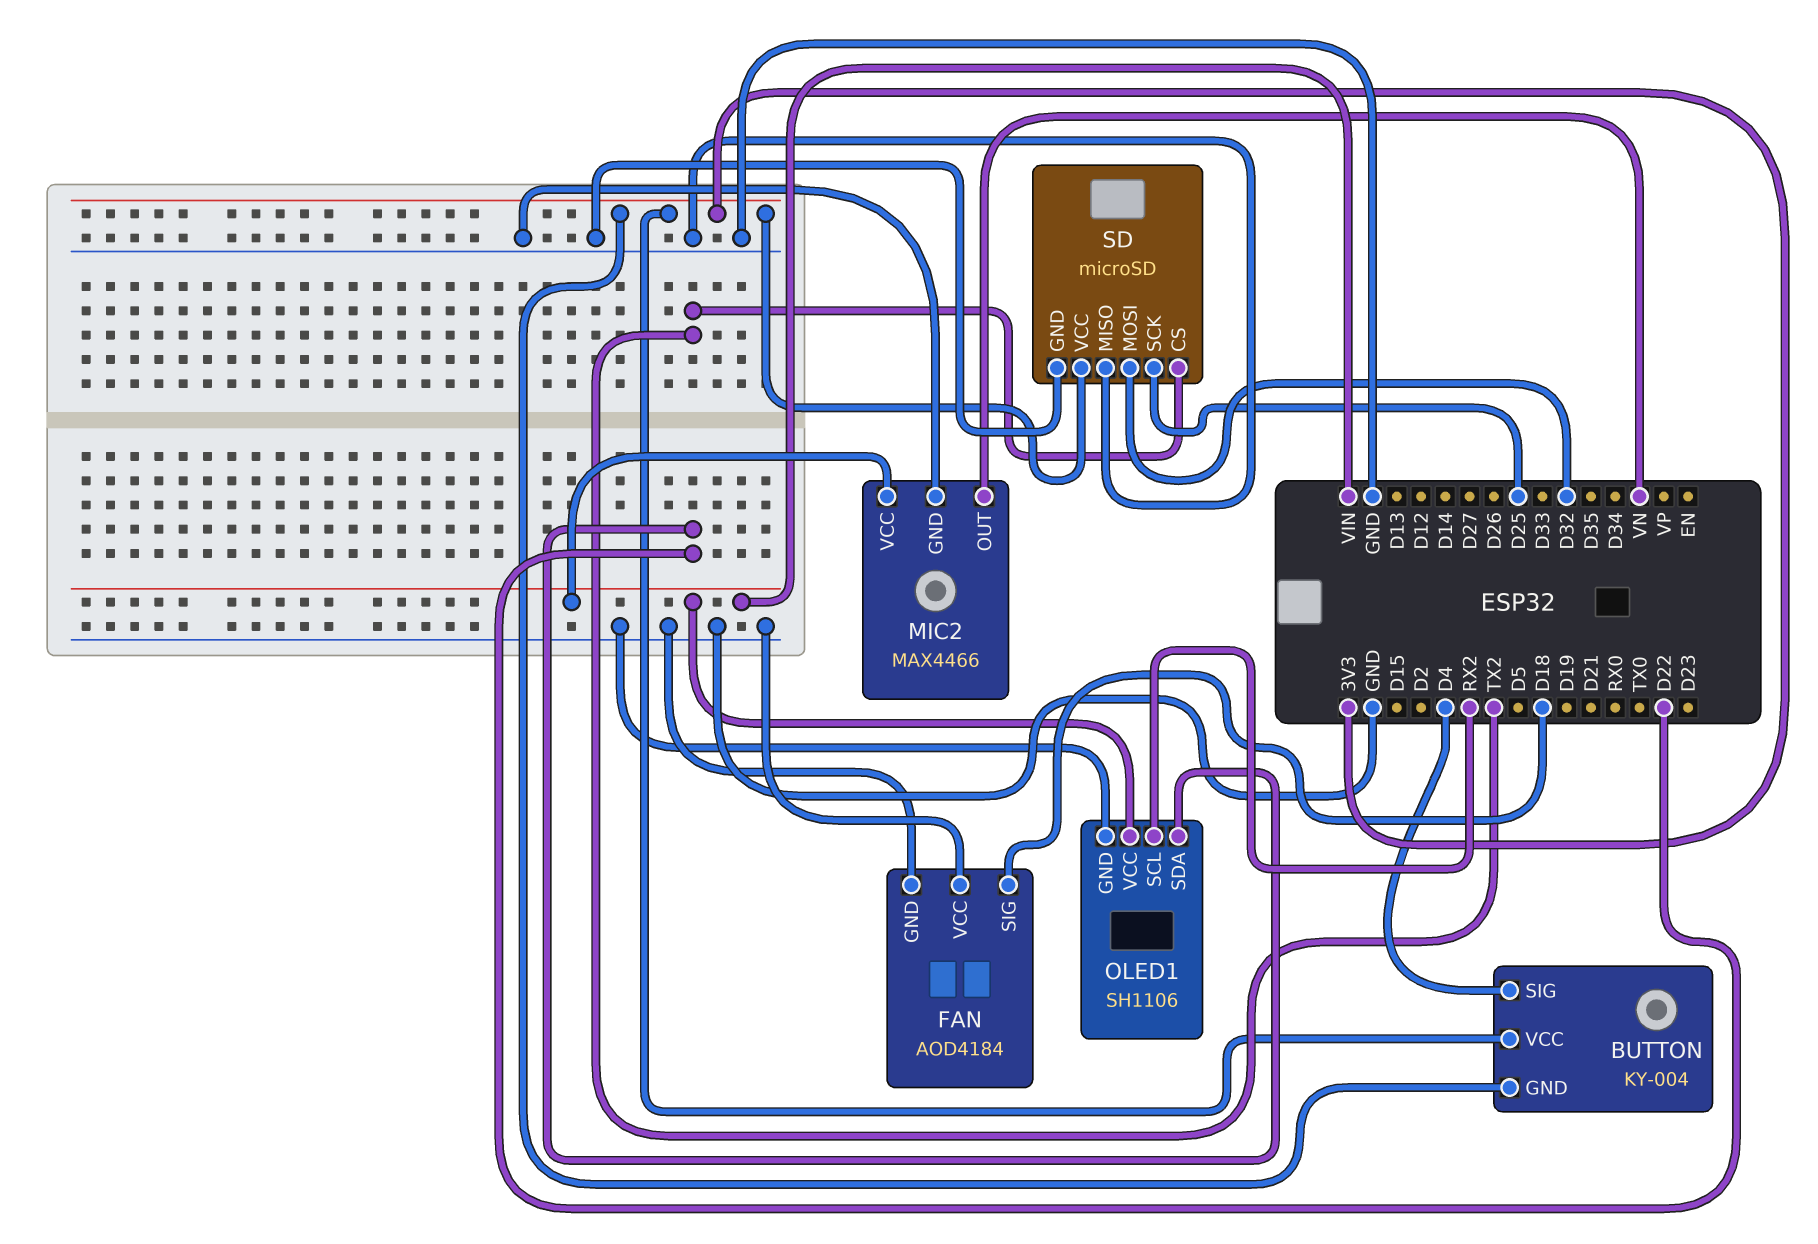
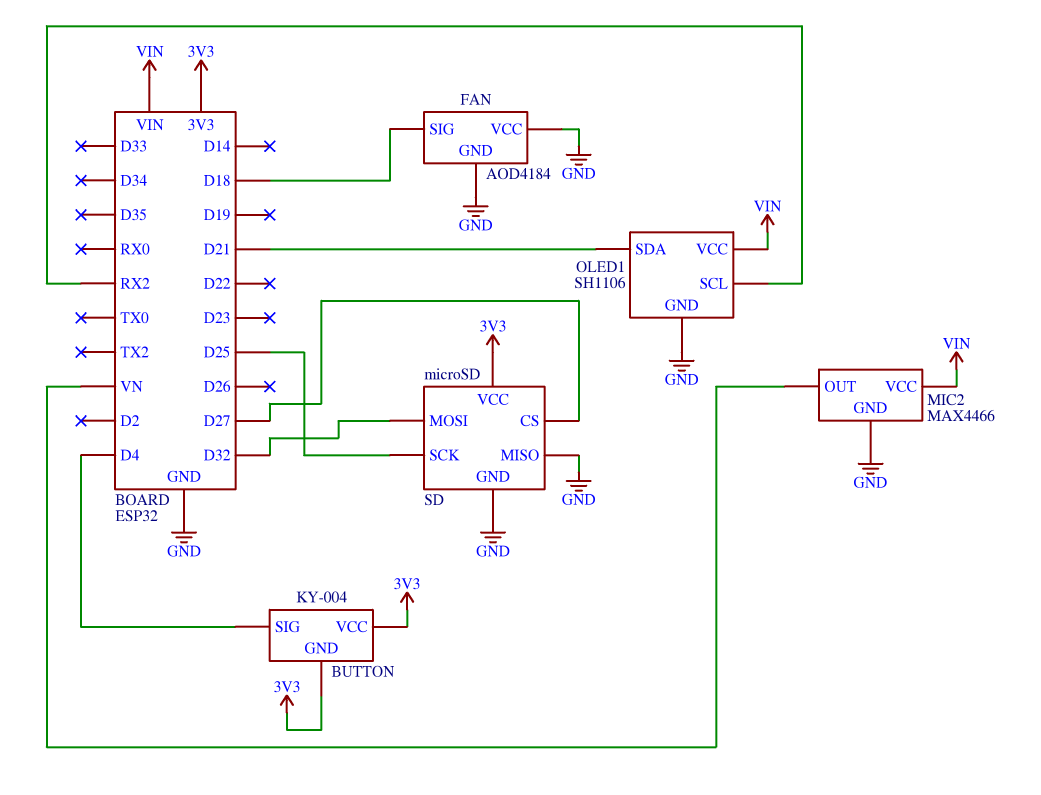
OLED1 pin SDA: D22 -> D21
SD pin CS: TX2 -> D27

